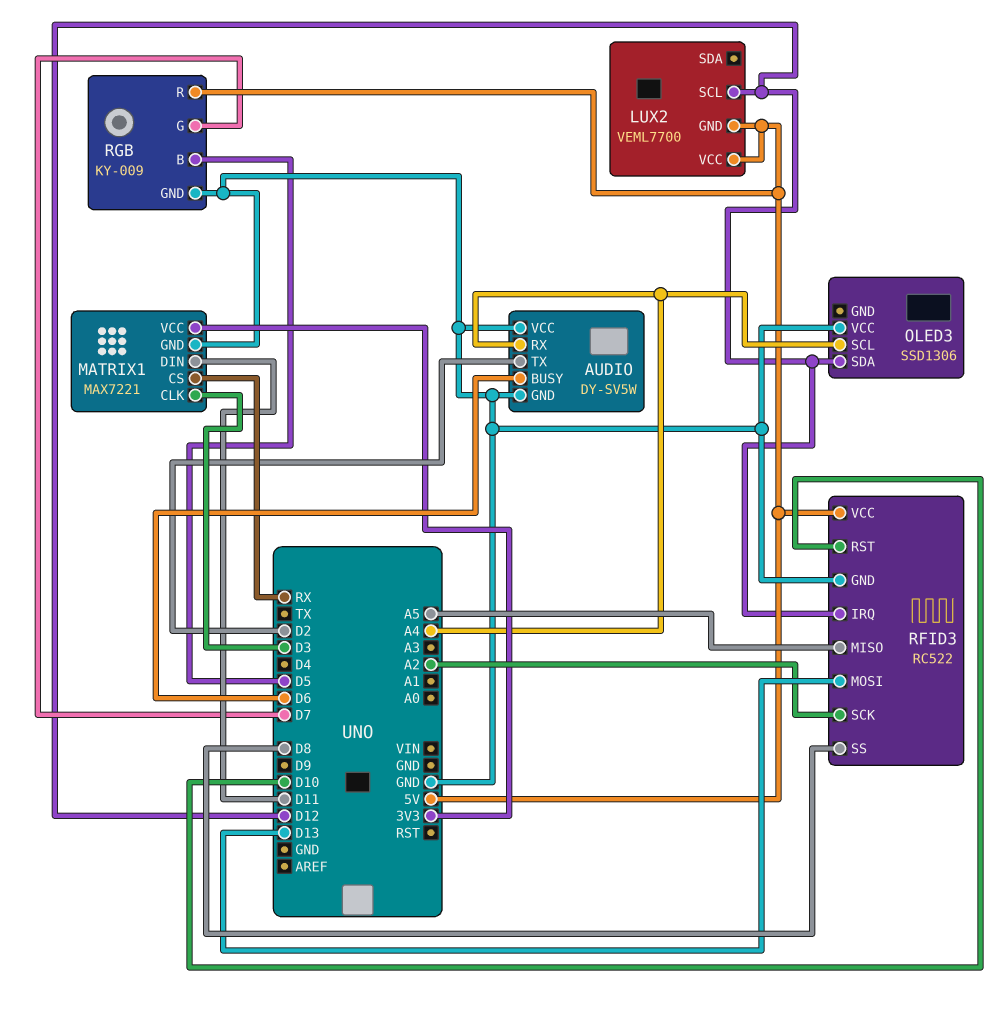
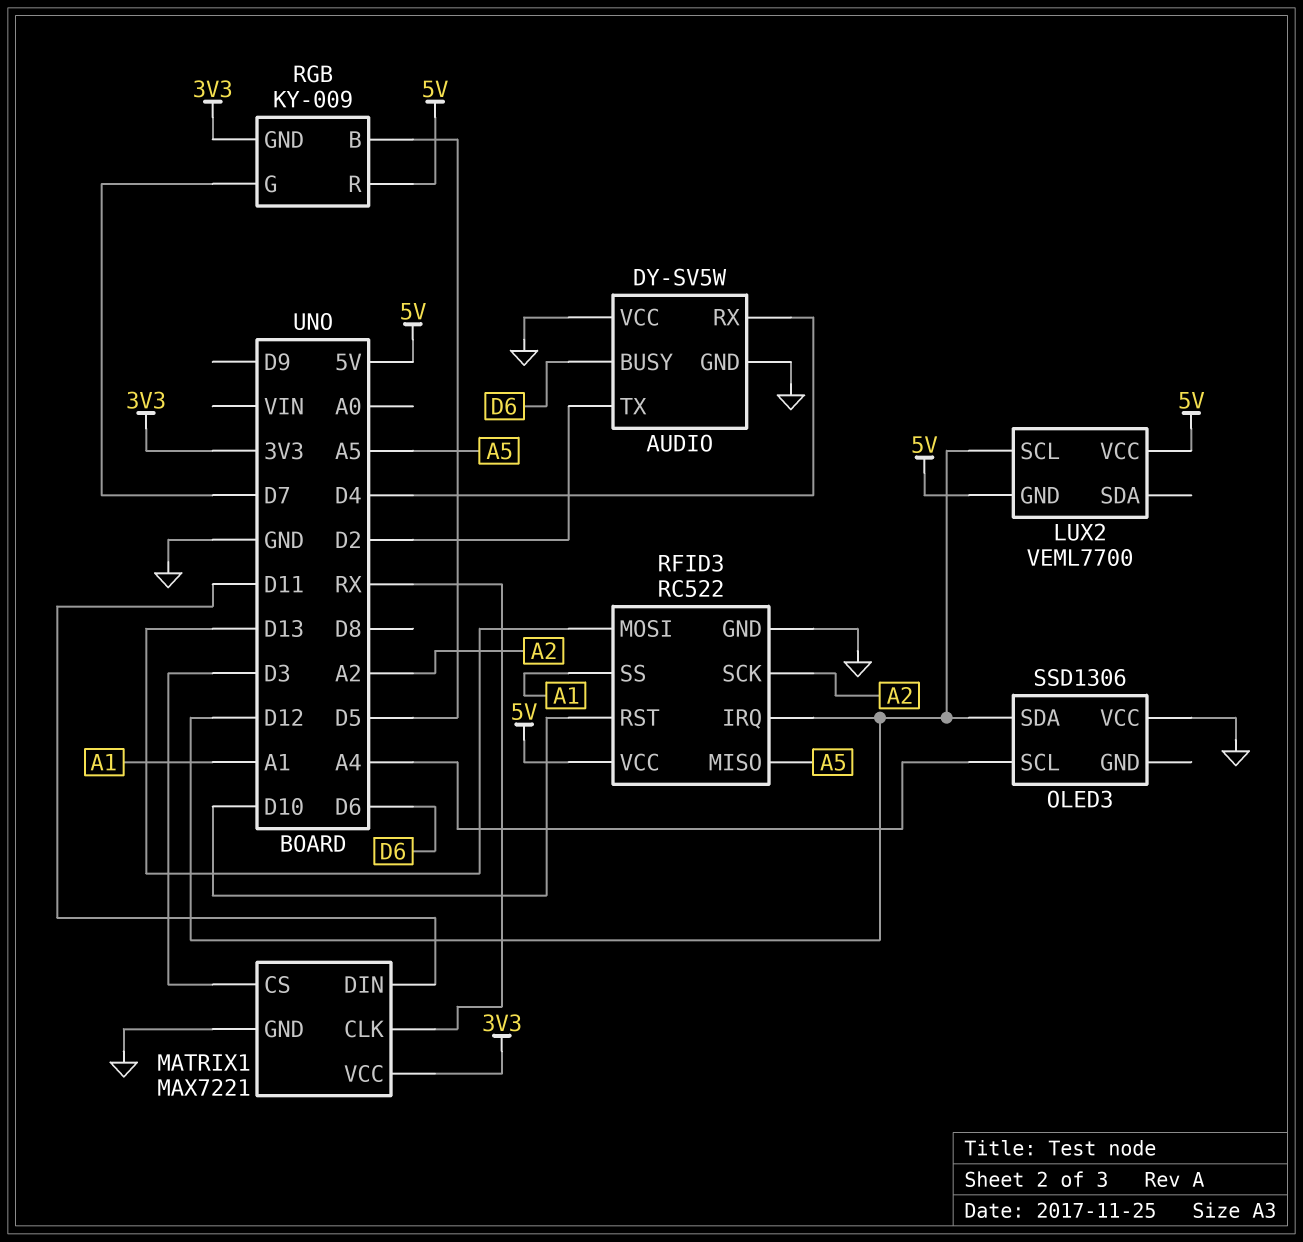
AUDIO pin RX: A4 -> D4
MATRIX1 pin CLK: D3 -> RX
MATRIX1 pin CS: RX -> D3
RFID3 pin SS: D8 -> A1
RGB pin GND: GND -> 3V3

